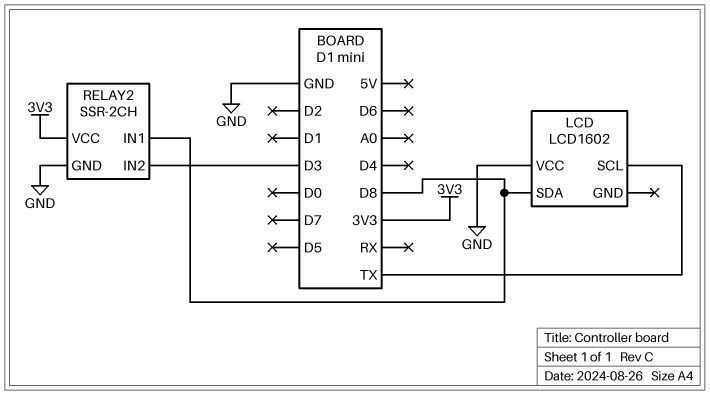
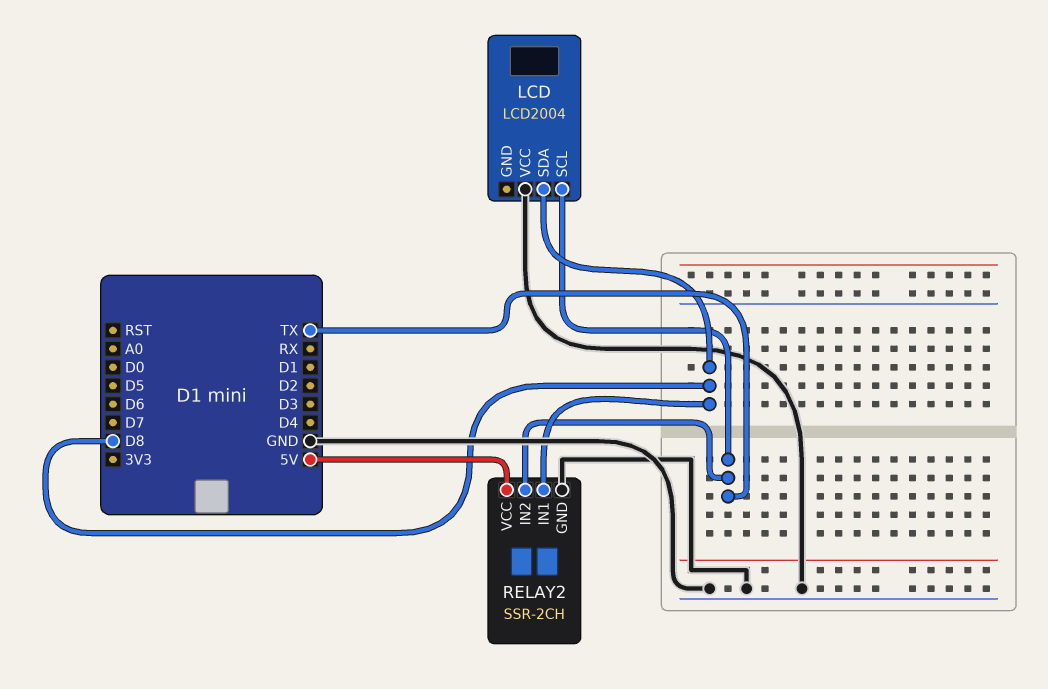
LCD: LCD1602 -> LCD2004
RELAY2 pin IN2: D3 -> TX
RELAY2 pin VCC: 3V3 -> 5V

